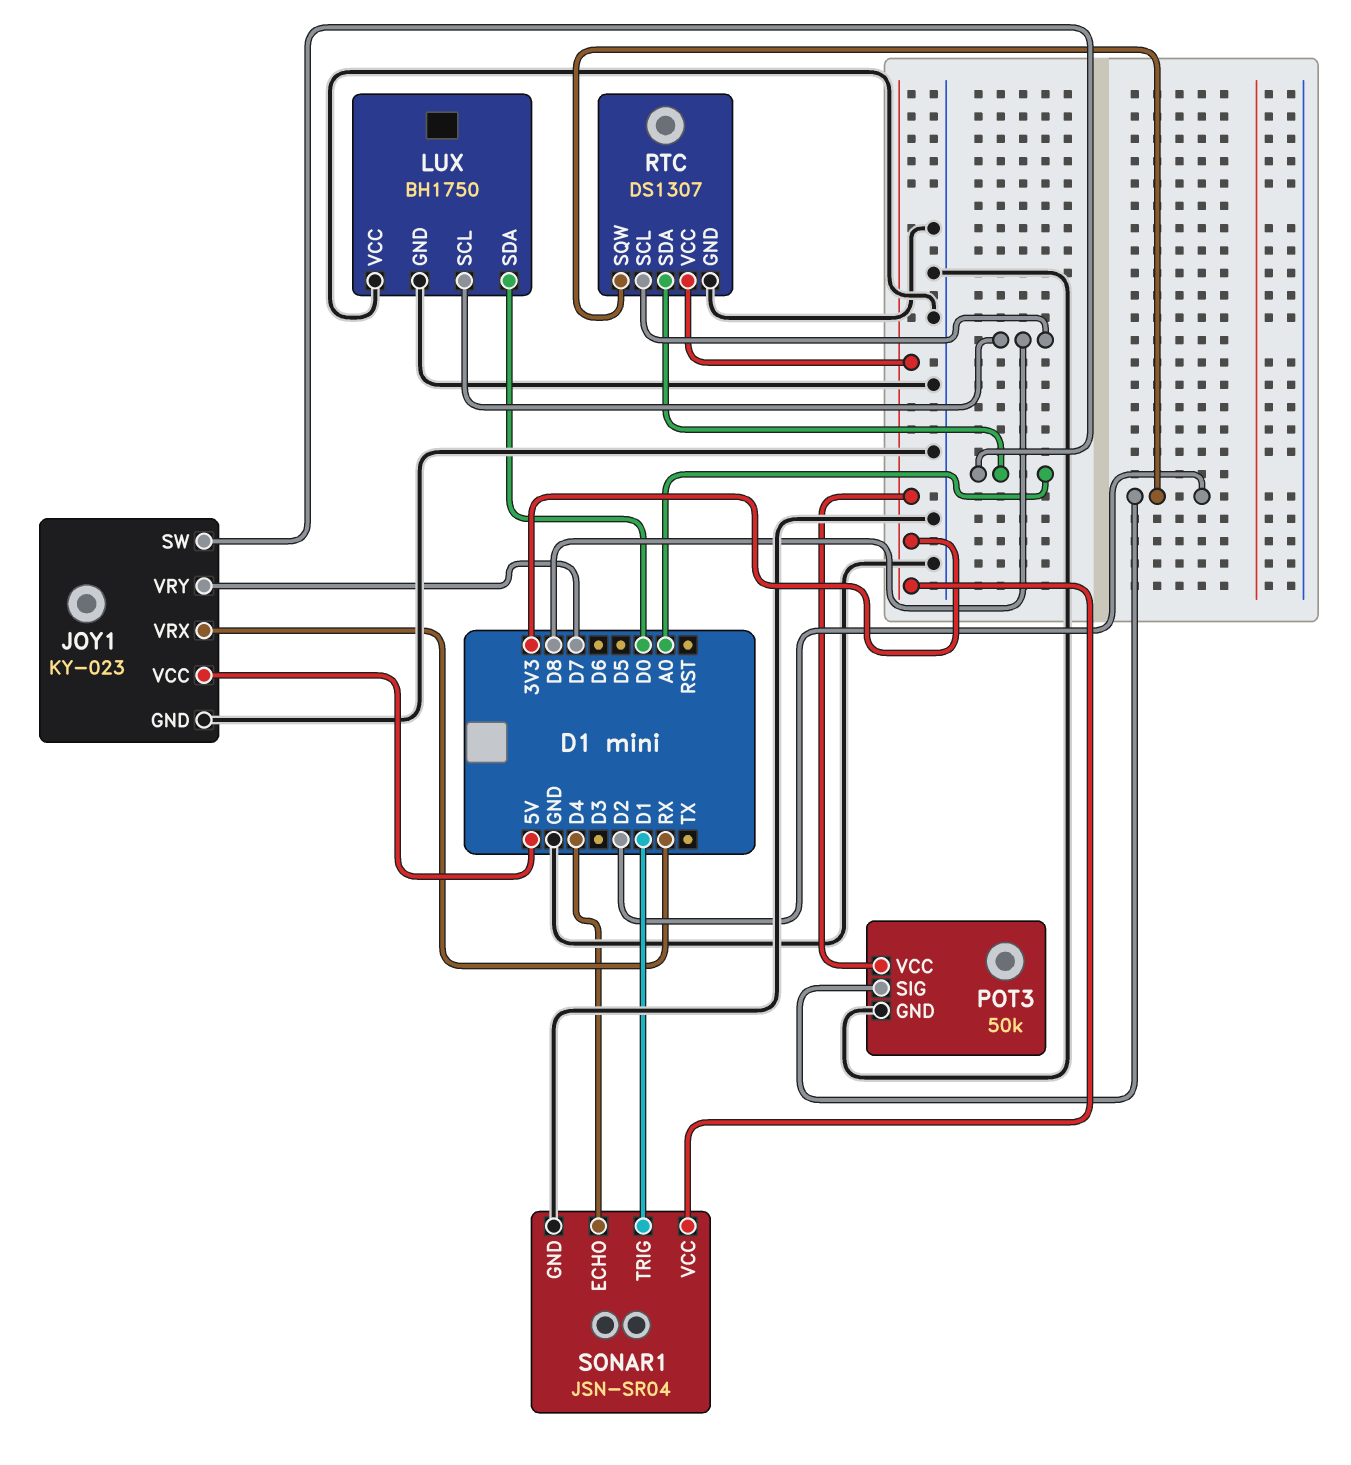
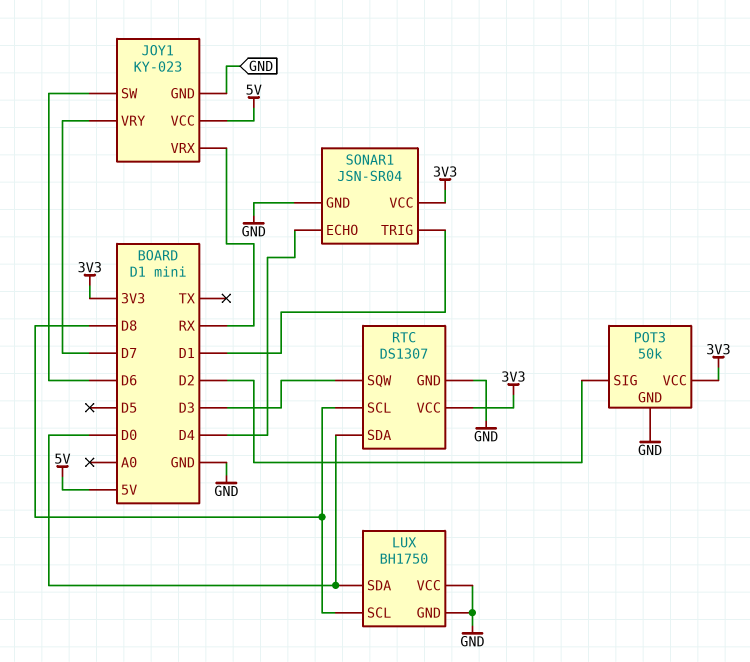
JOY1 pin SW: A0 -> D6
RTC pin SDA: A0 -> D0
RTC pin SQW: D2 -> D3

